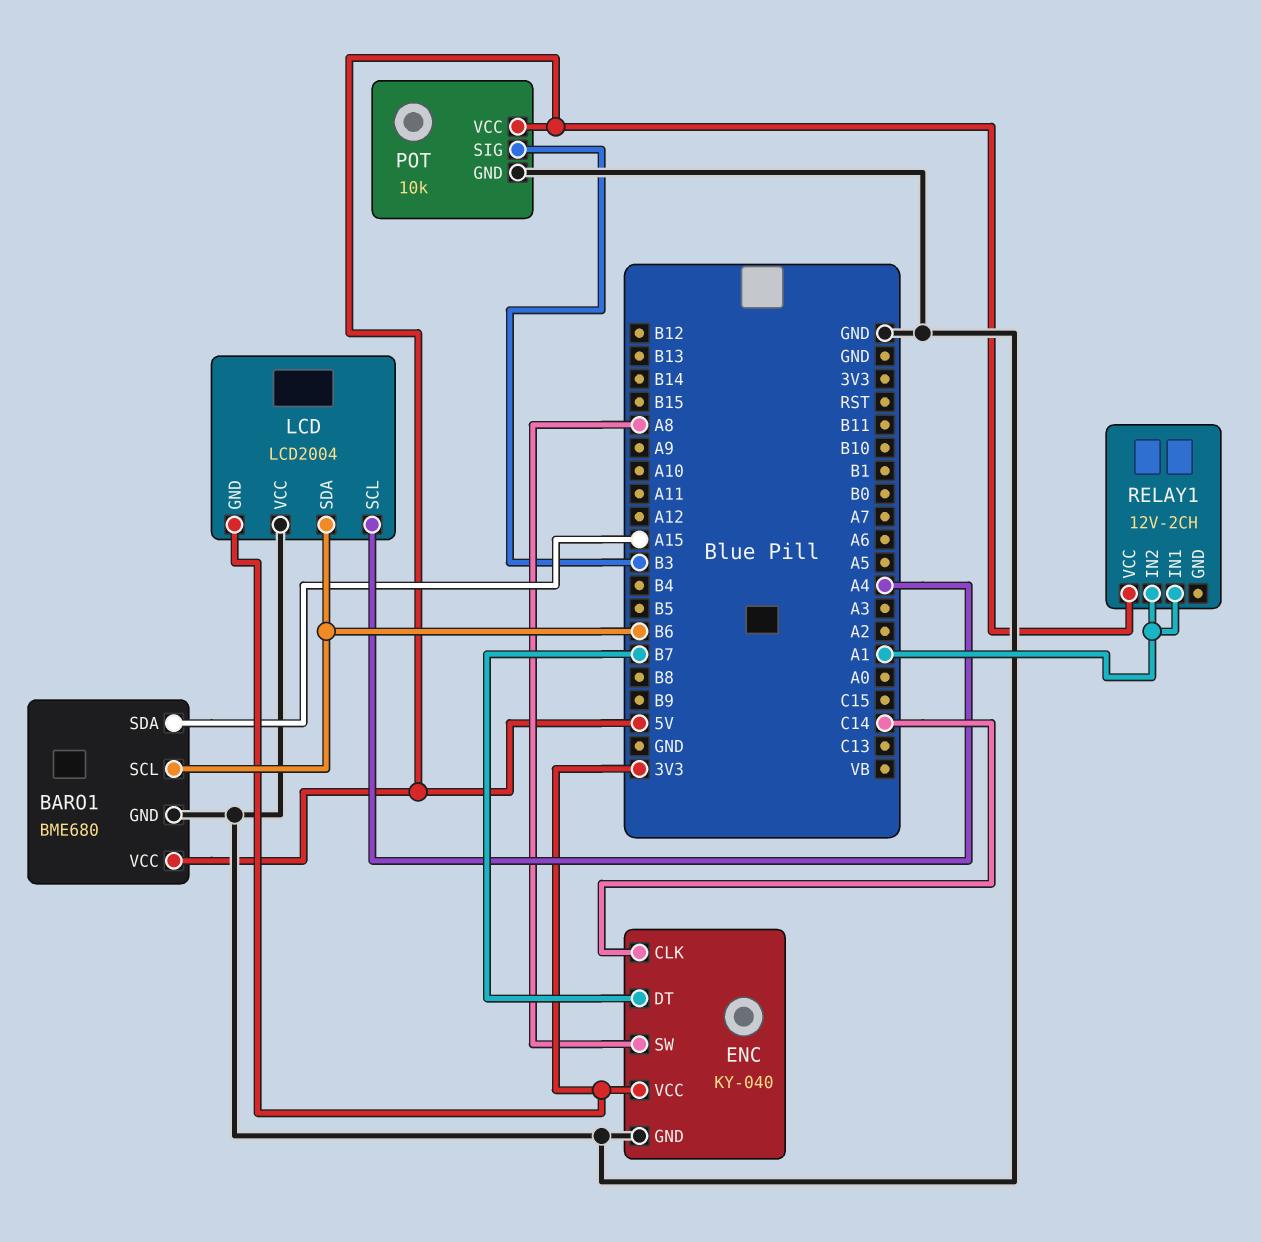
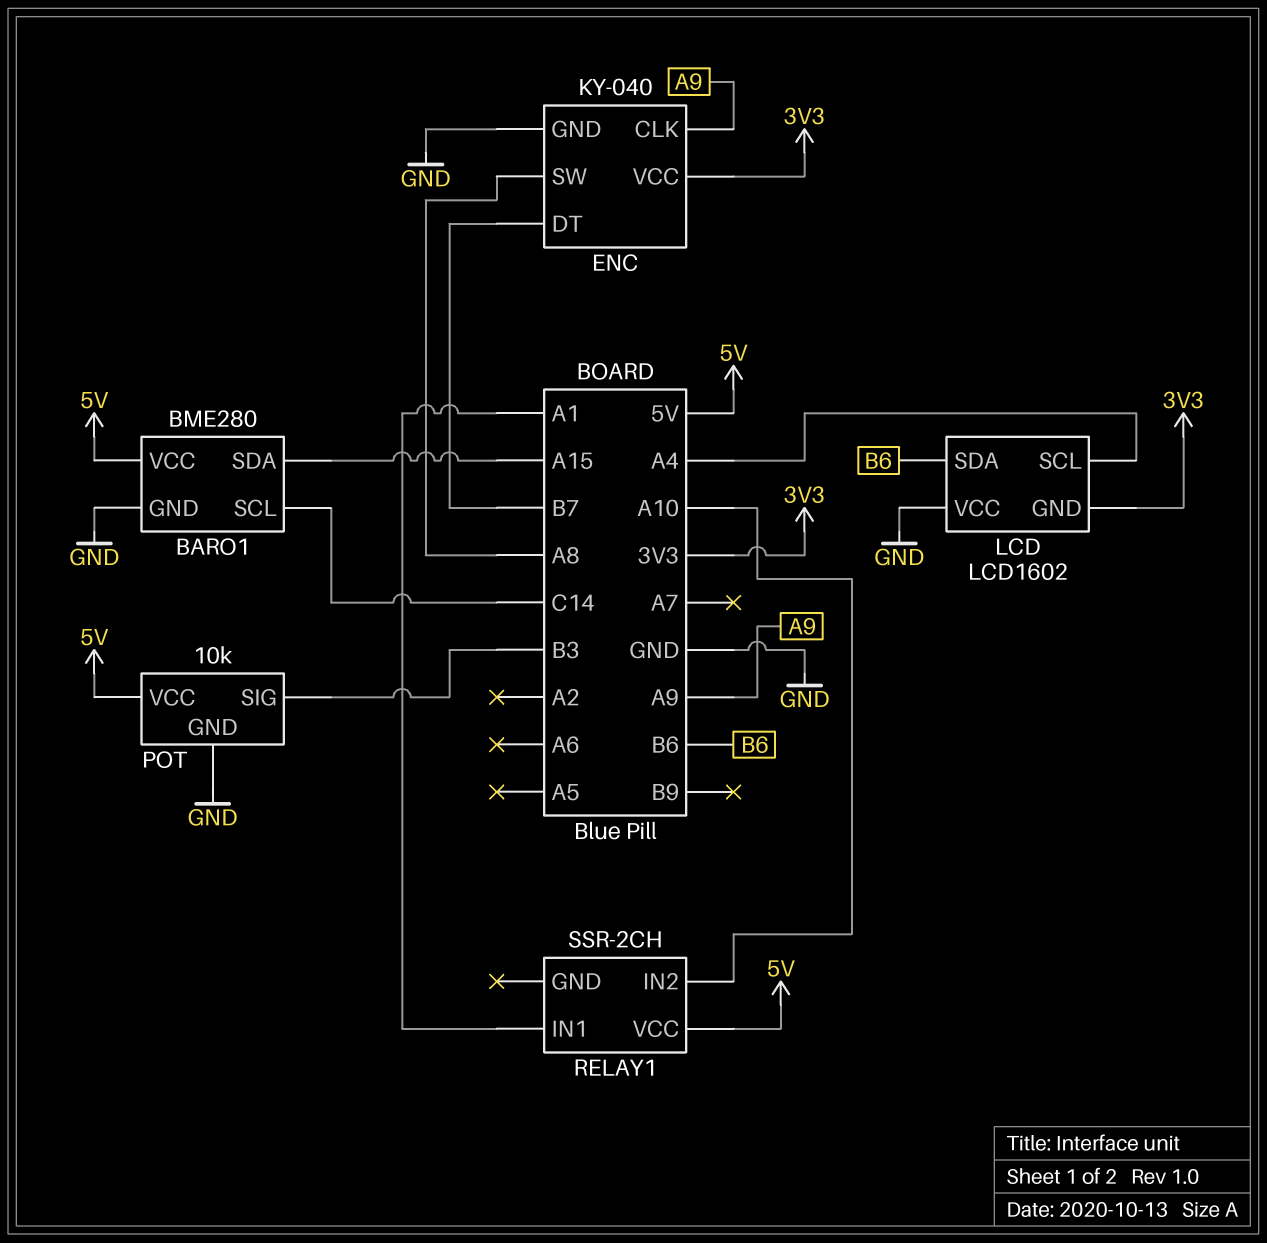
BARO1: BME680 -> BME280
BARO1 pin SCL: B6 -> C14
ENC pin CLK: C14 -> A9
LCD: LCD2004 -> LCD1602
RELAY1: 12V-2CH -> SSR-2CH
RELAY1 pin IN2: A1 -> A10

